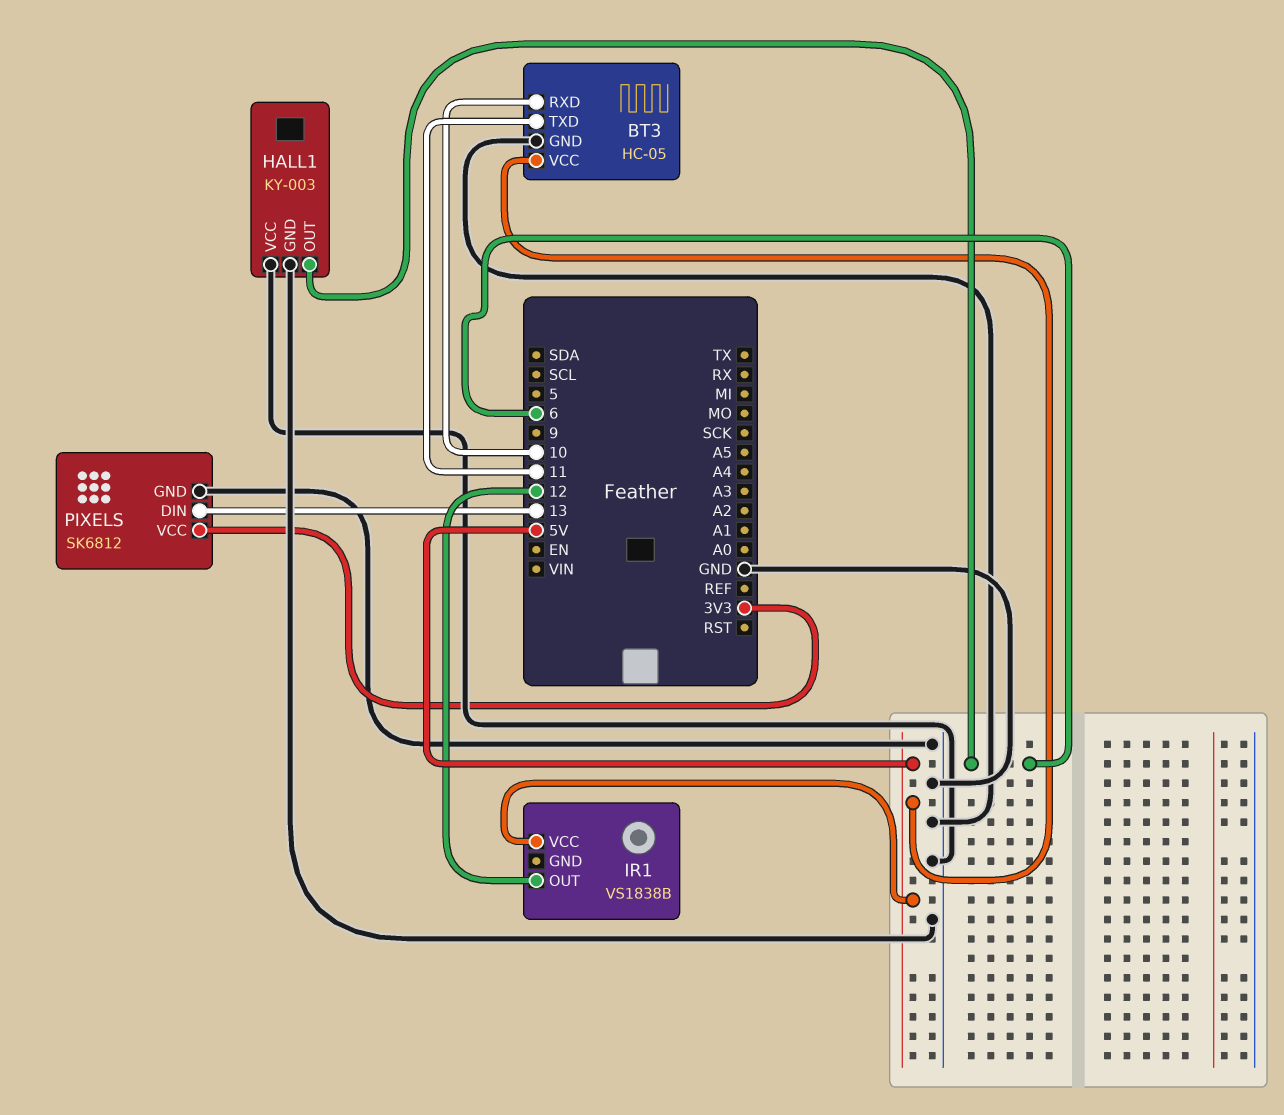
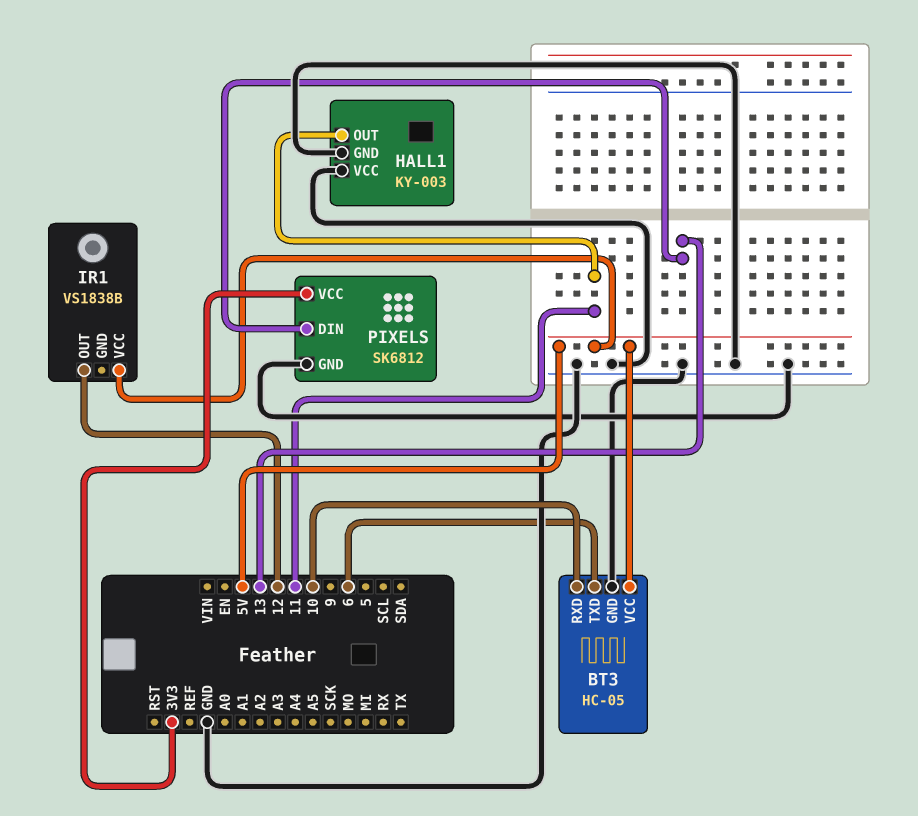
BT3 pin TXD: 11 -> 6
HALL1 pin OUT: 6 -> 11

